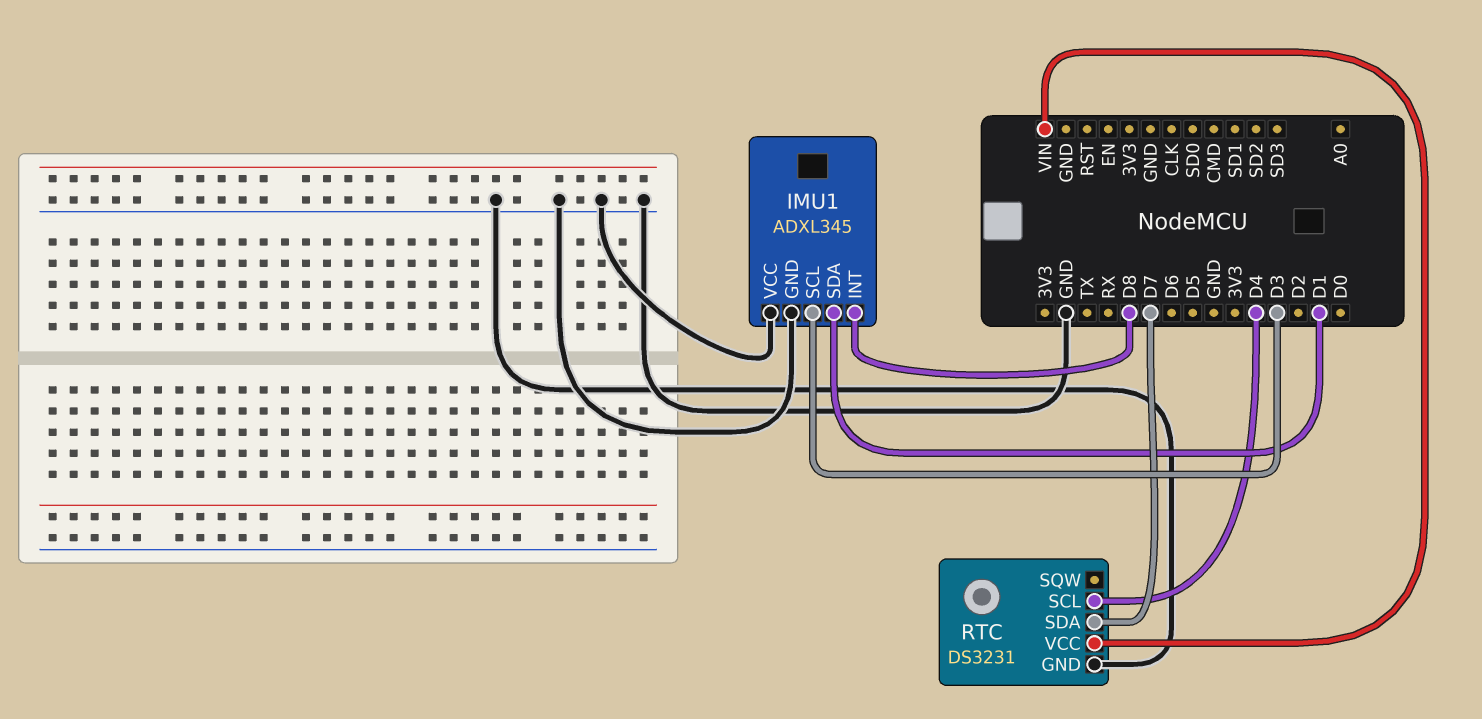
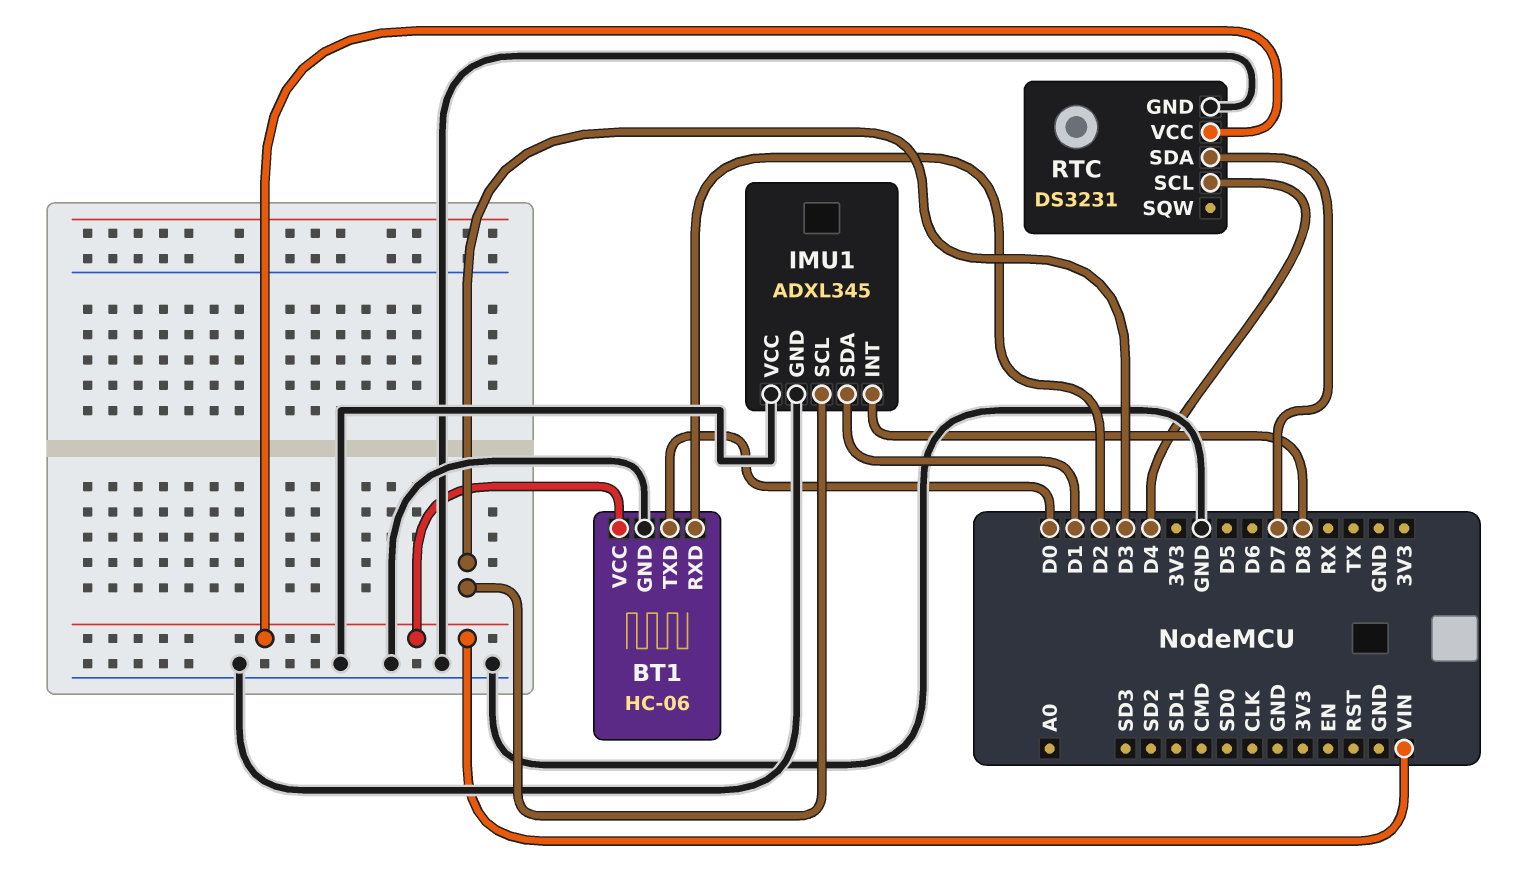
BT1: none -> HC-06
BT1 pin GND: none -> GND
BT1 pin RXD: none -> D2
BT1 pin TXD: none -> D0
BT1 pin VCC: none -> VIN

